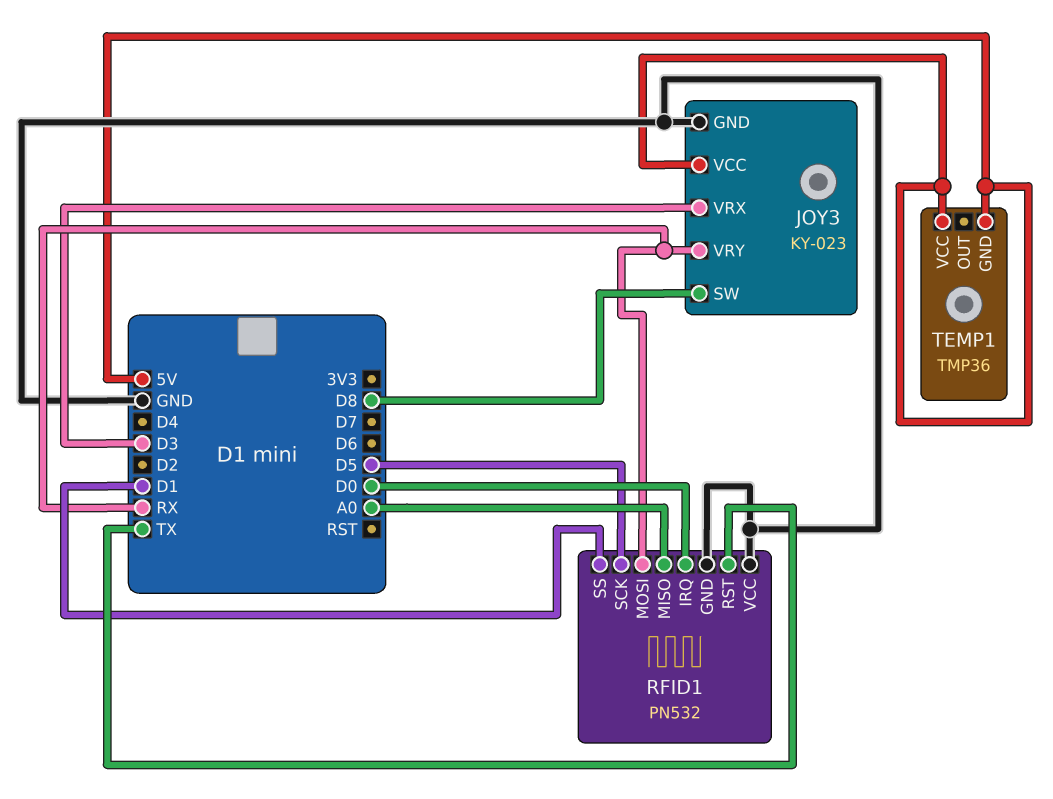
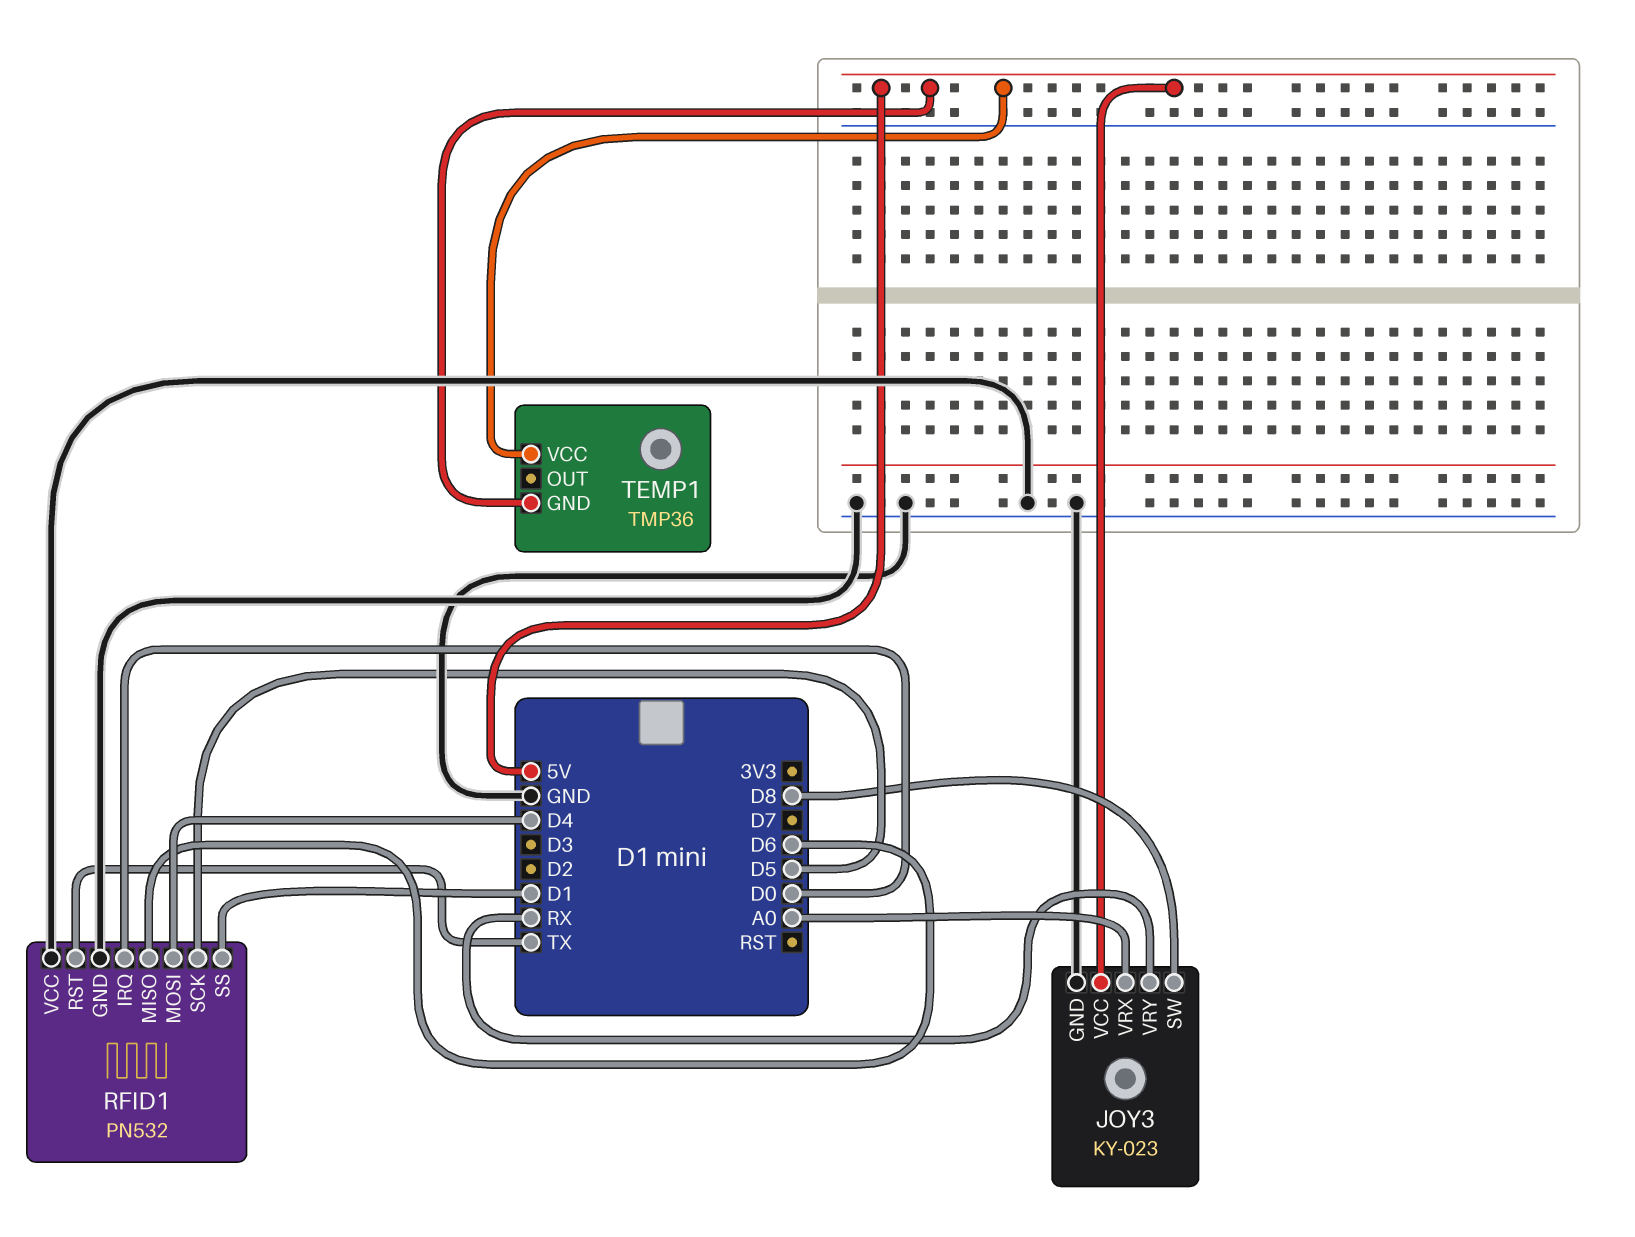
JOY3 pin VRX: D3 -> A0
RFID1 pin MISO: A0 -> D6
RFID1 pin MOSI: RX -> D4

